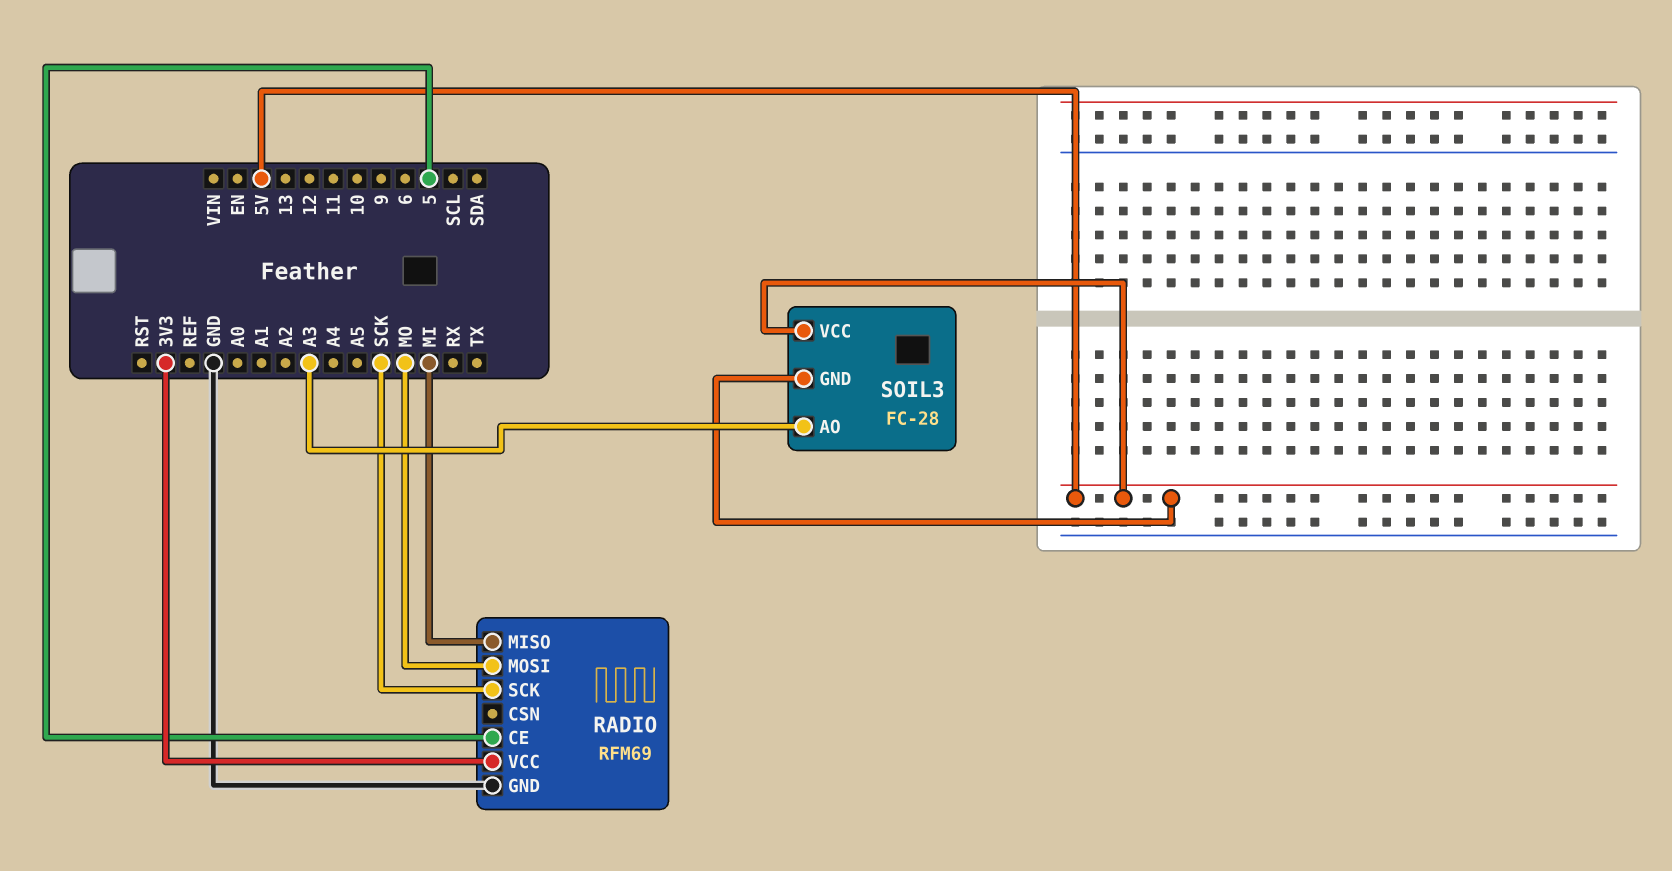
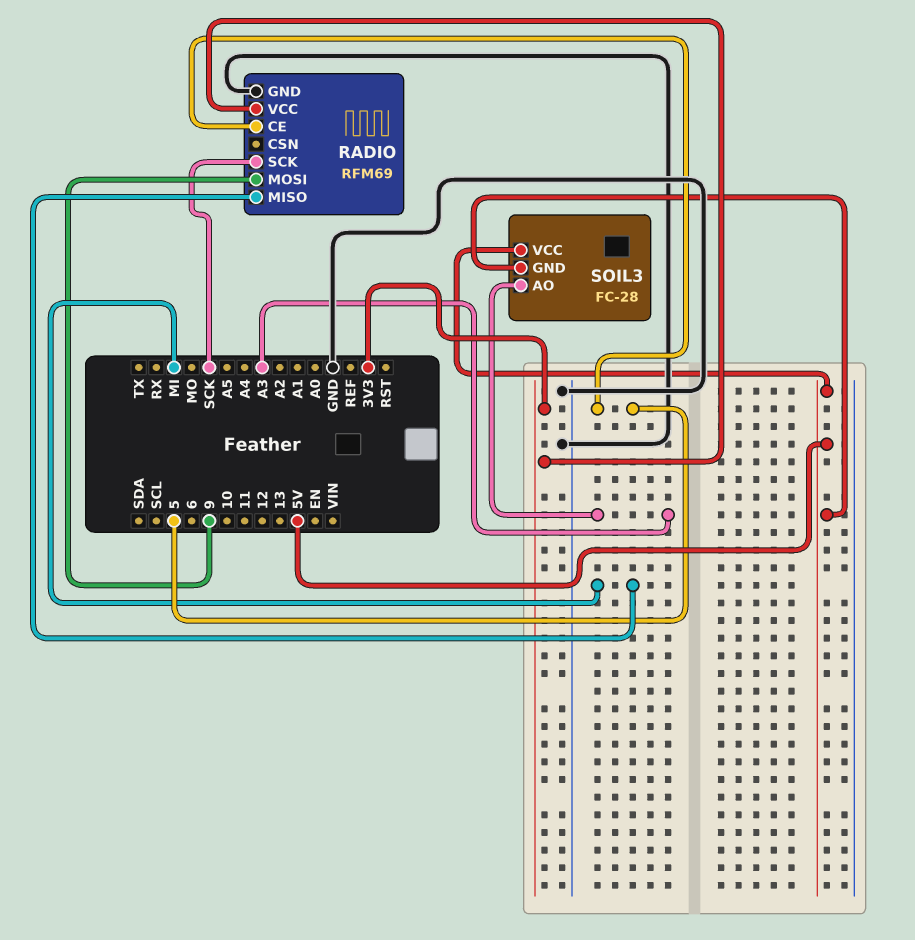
RADIO pin MOSI: MO -> 9

